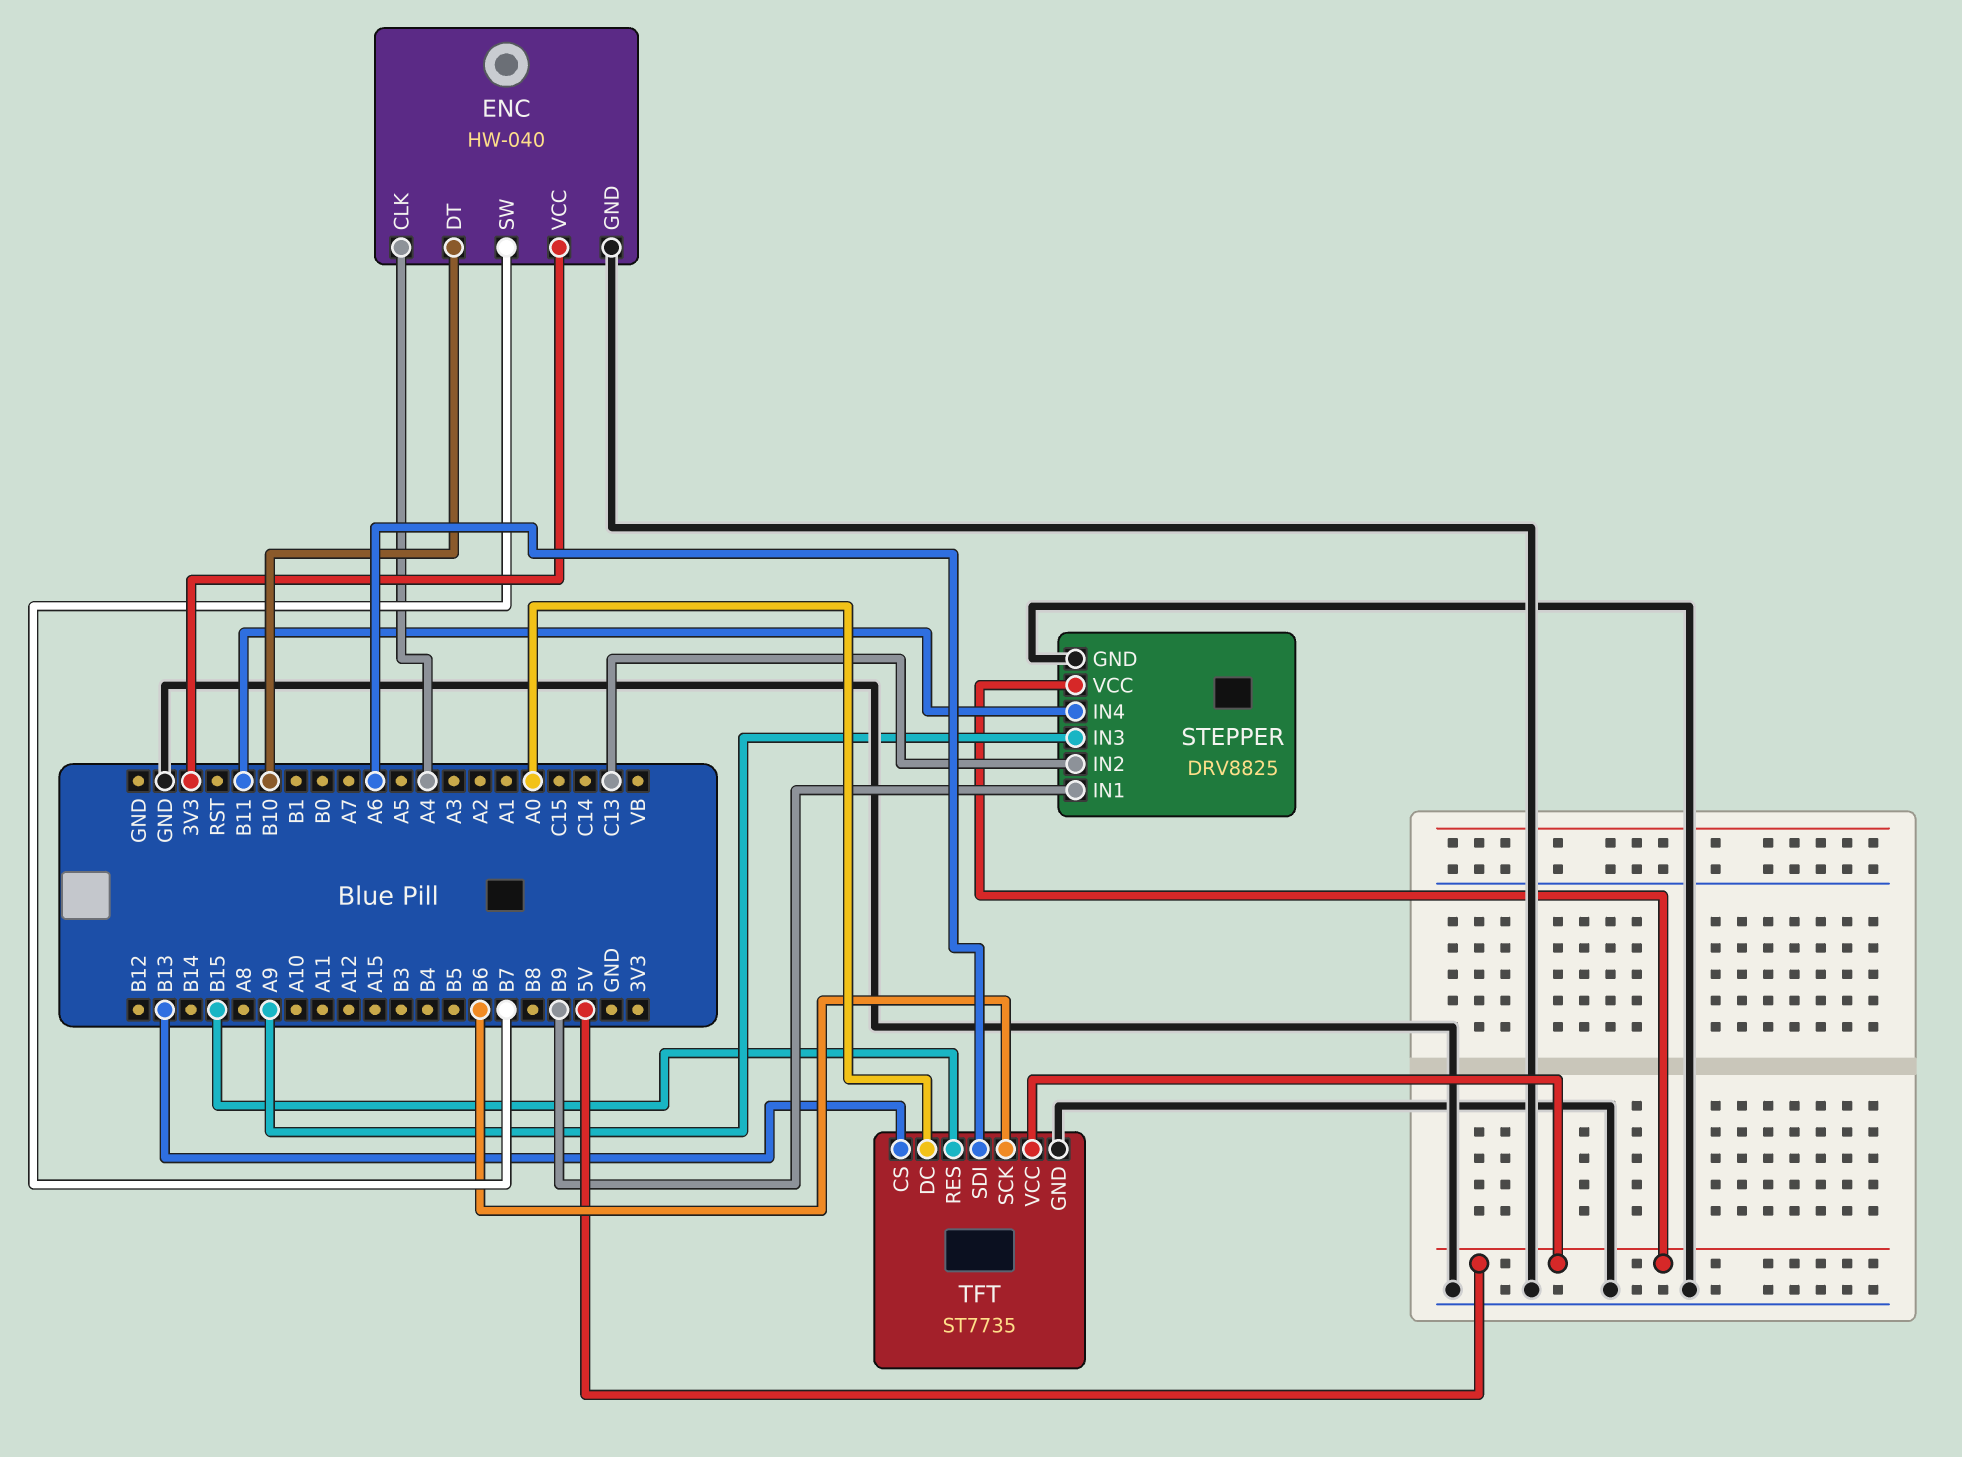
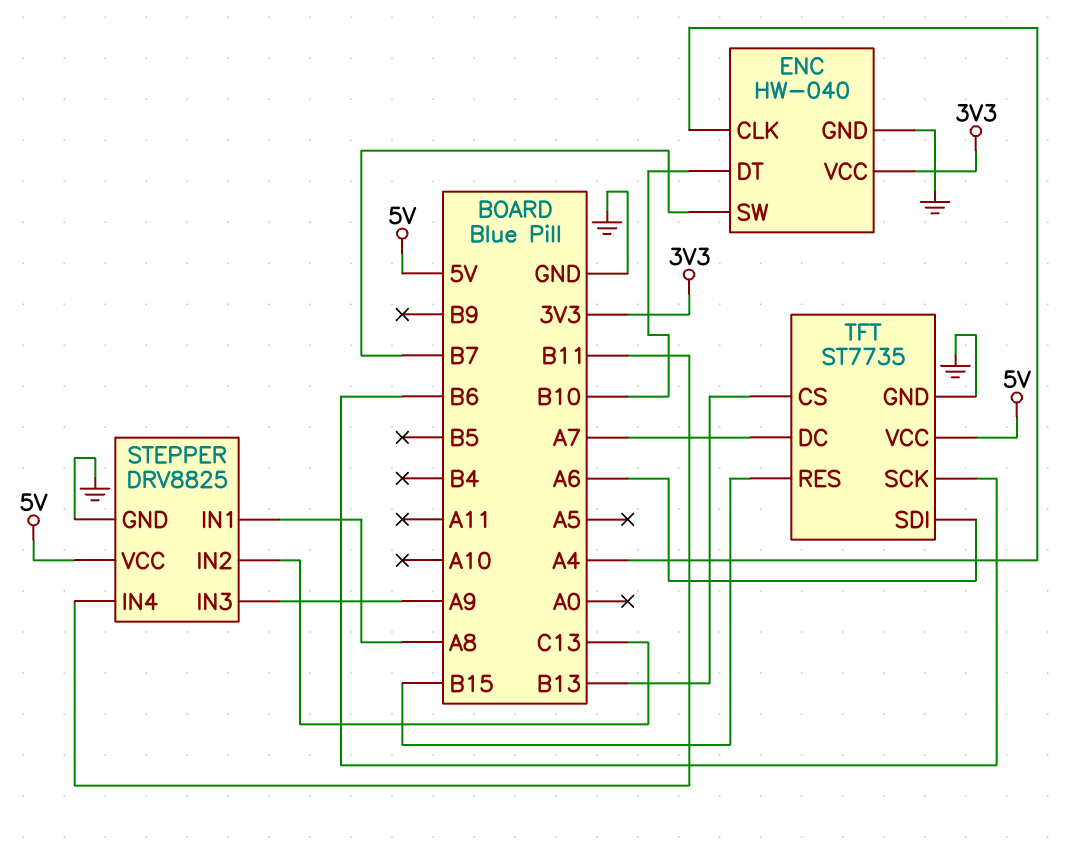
STEPPER pin IN1: B9 -> A8
TFT pin DC: A0 -> A7

